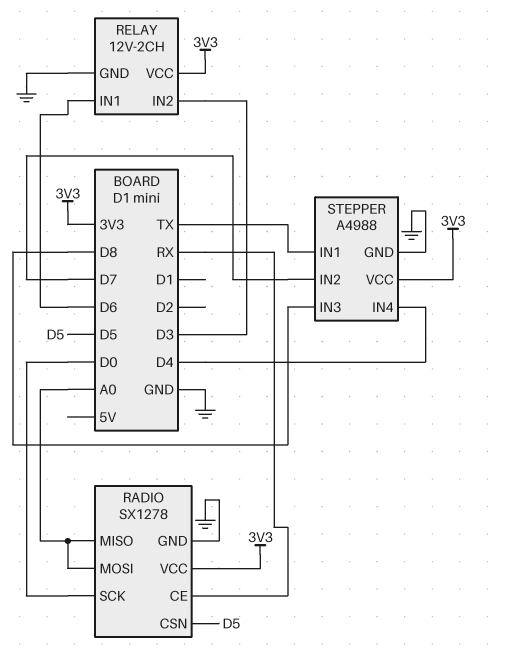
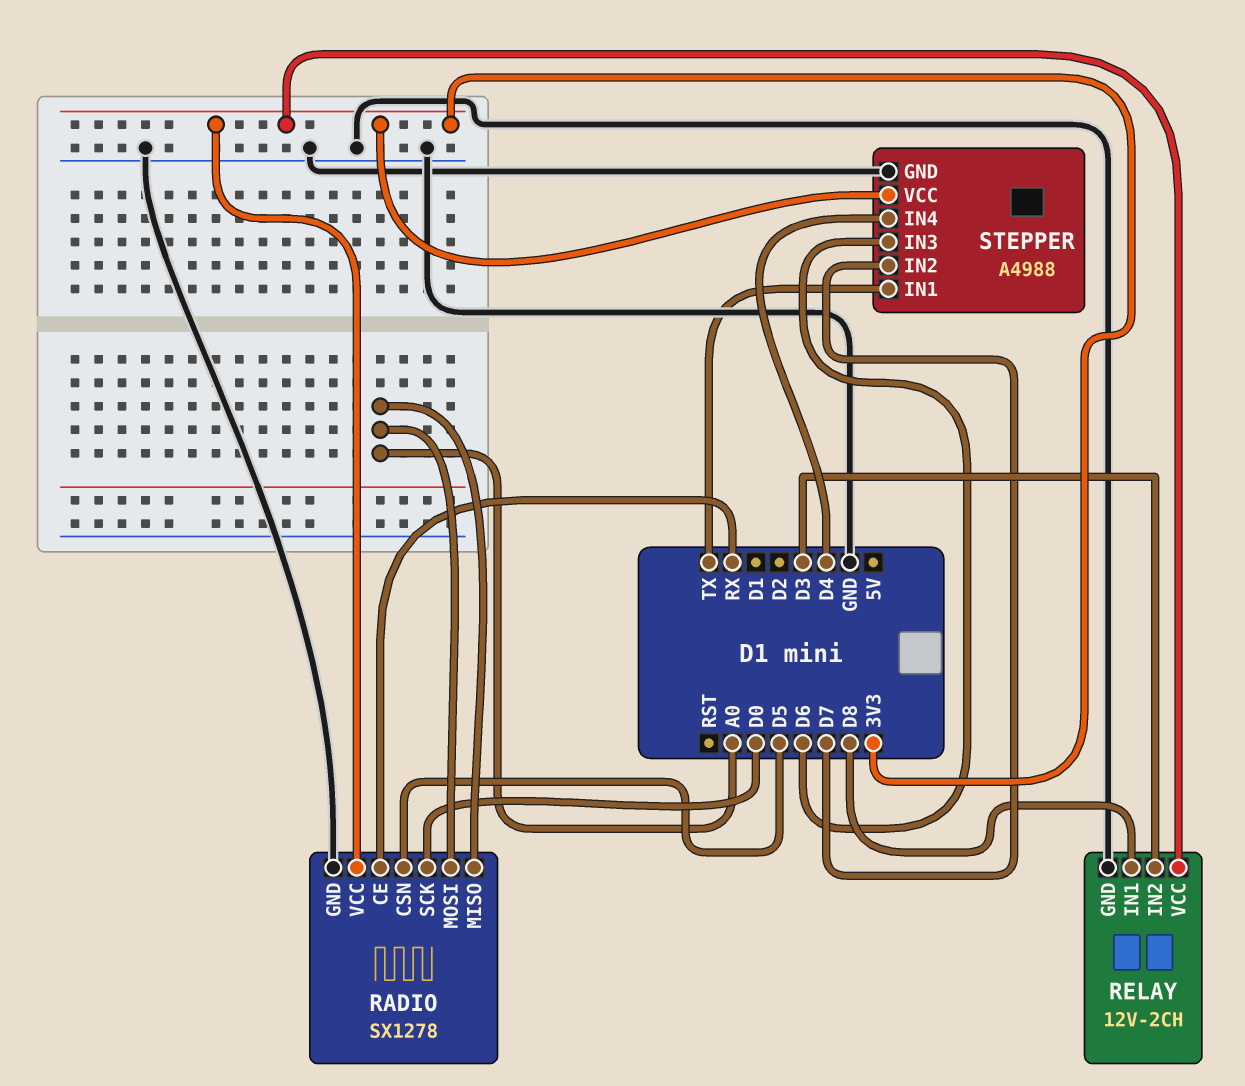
RELAY pin IN1: D6 -> D8
STEPPER pin IN3: D8 -> D6

